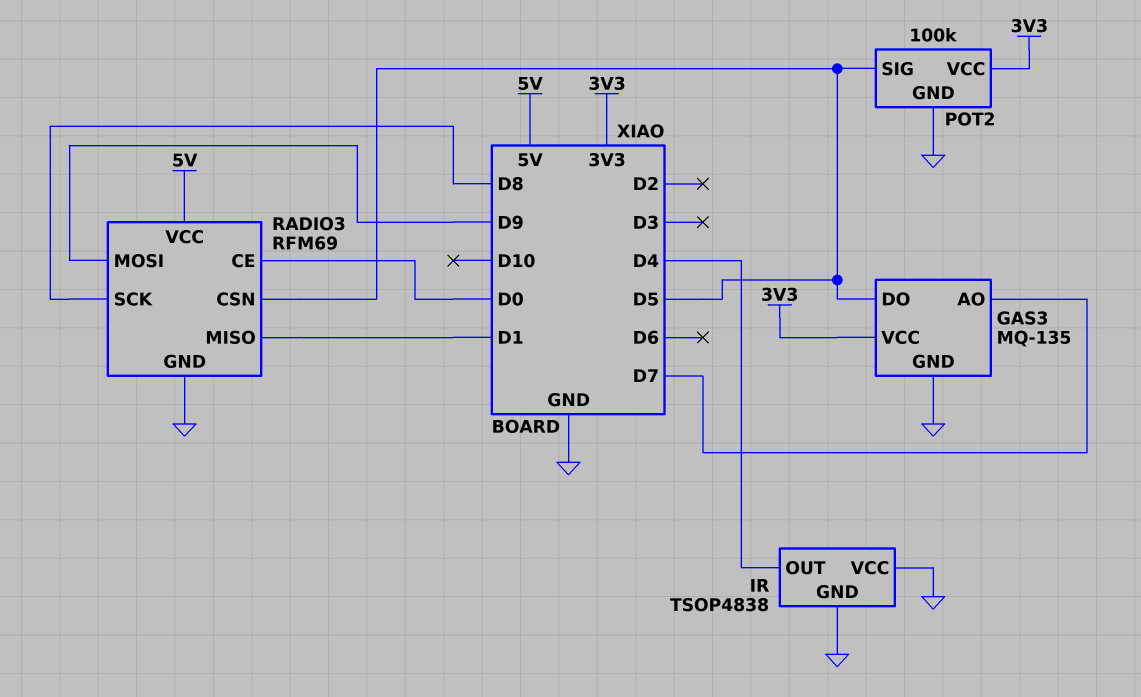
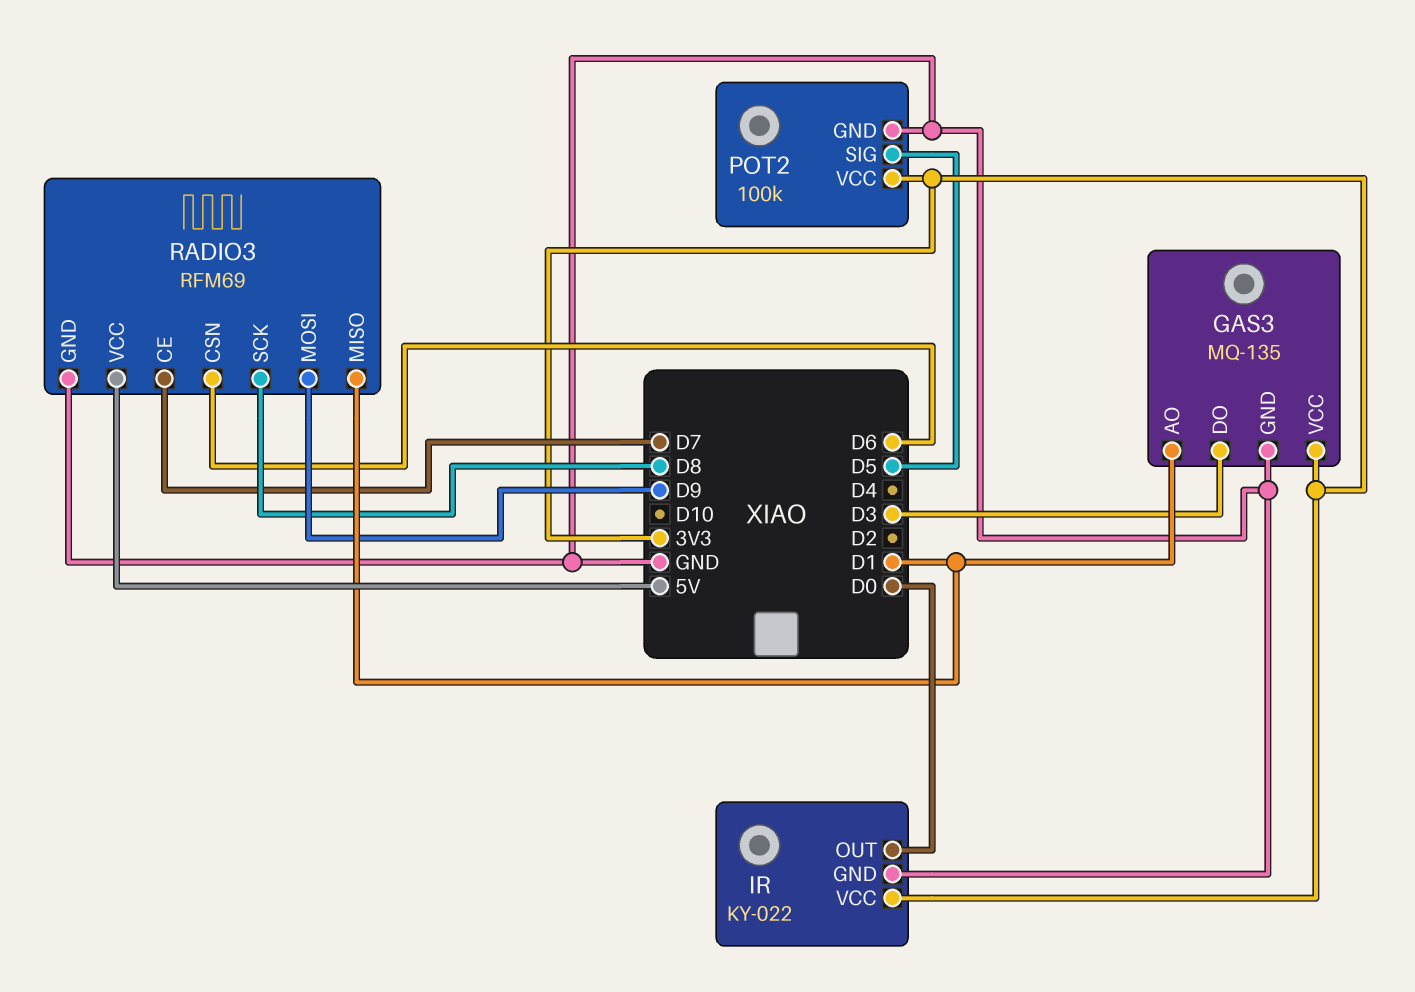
GAS3 pin AO: D7 -> D1
GAS3 pin DO: D5 -> D3
IR: TSOP4838 -> KY-022
IR pin OUT: D4 -> D0
IR pin VCC: GND -> 3V3
RADIO3 pin CE: D0 -> D7
RADIO3 pin CSN: D5 -> D6

